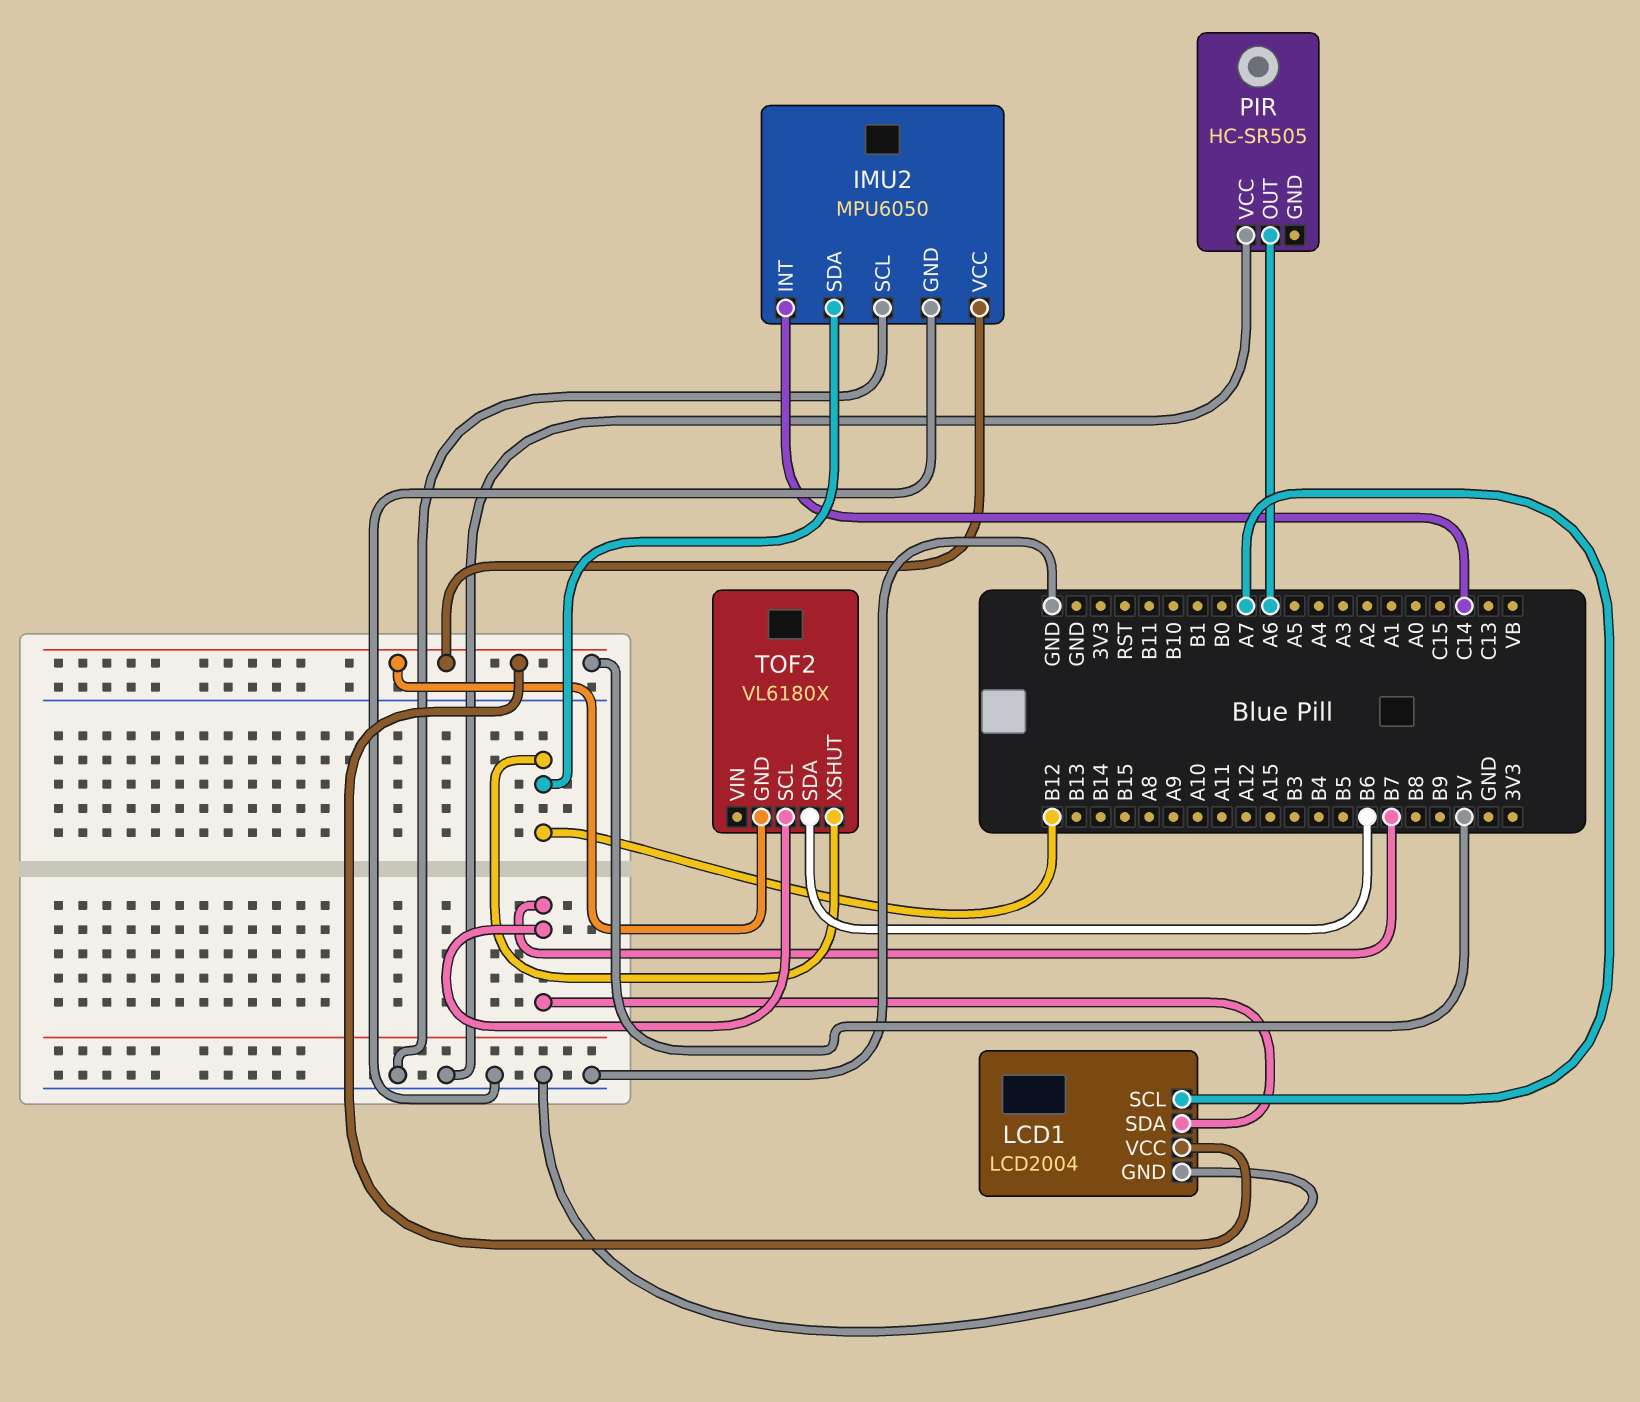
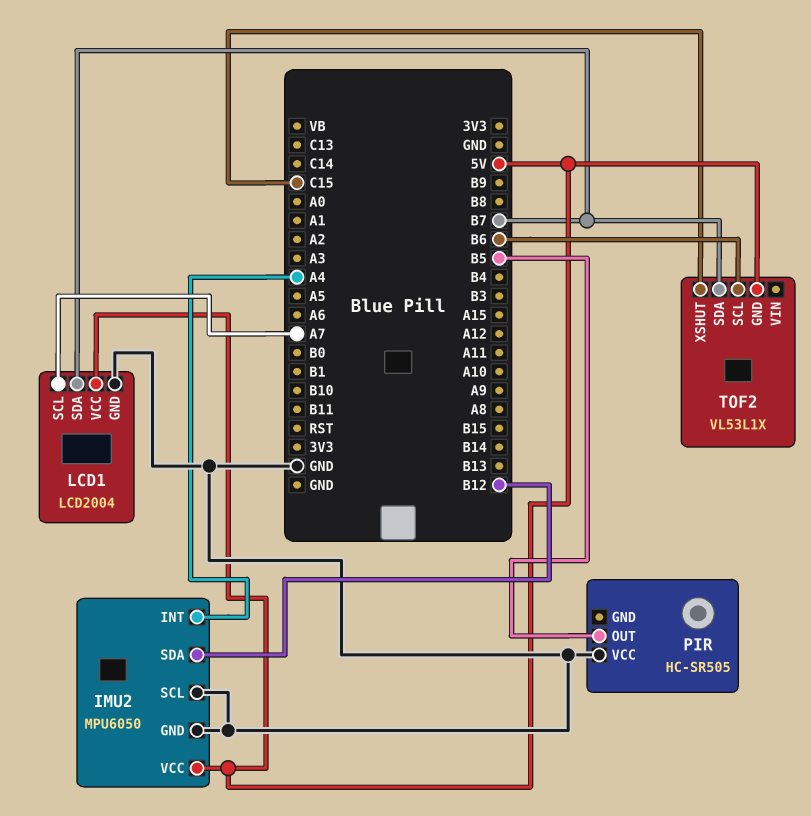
IMU2 pin INT: C14 -> A4
PIR pin OUT: A6 -> B5
TOF2: VL6180X -> VL53L1X
TOF2 pin SCL: B7 -> B6
TOF2 pin SDA: B6 -> B7
TOF2 pin XSHUT: B12 -> C15

